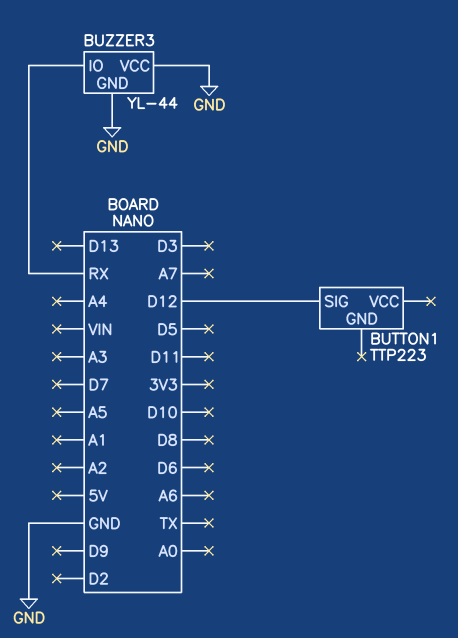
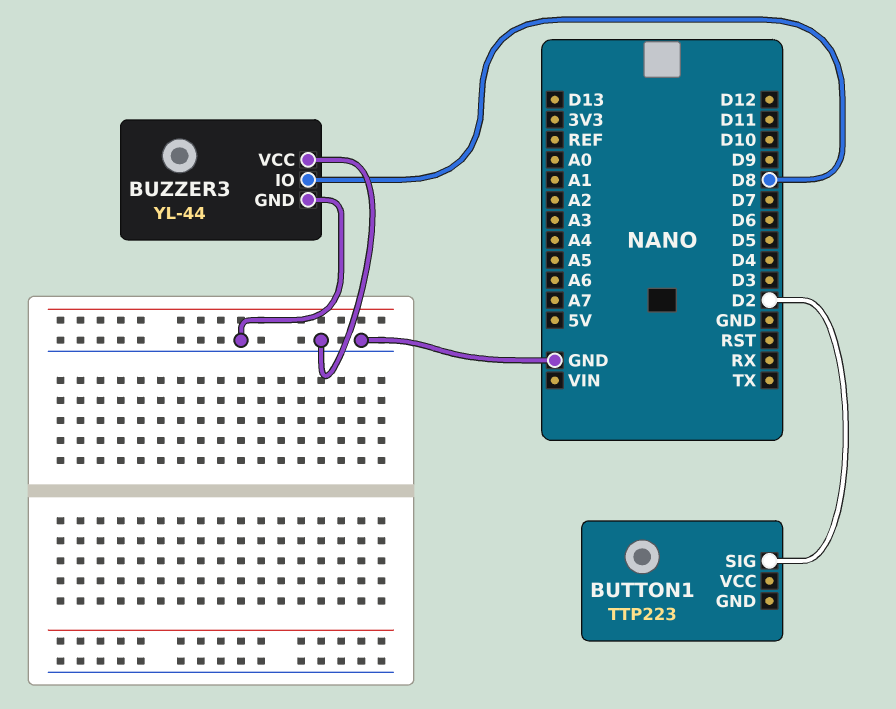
BUTTON1 pin SIG: D12 -> D2
BUZZER3 pin IO: RX -> D8

